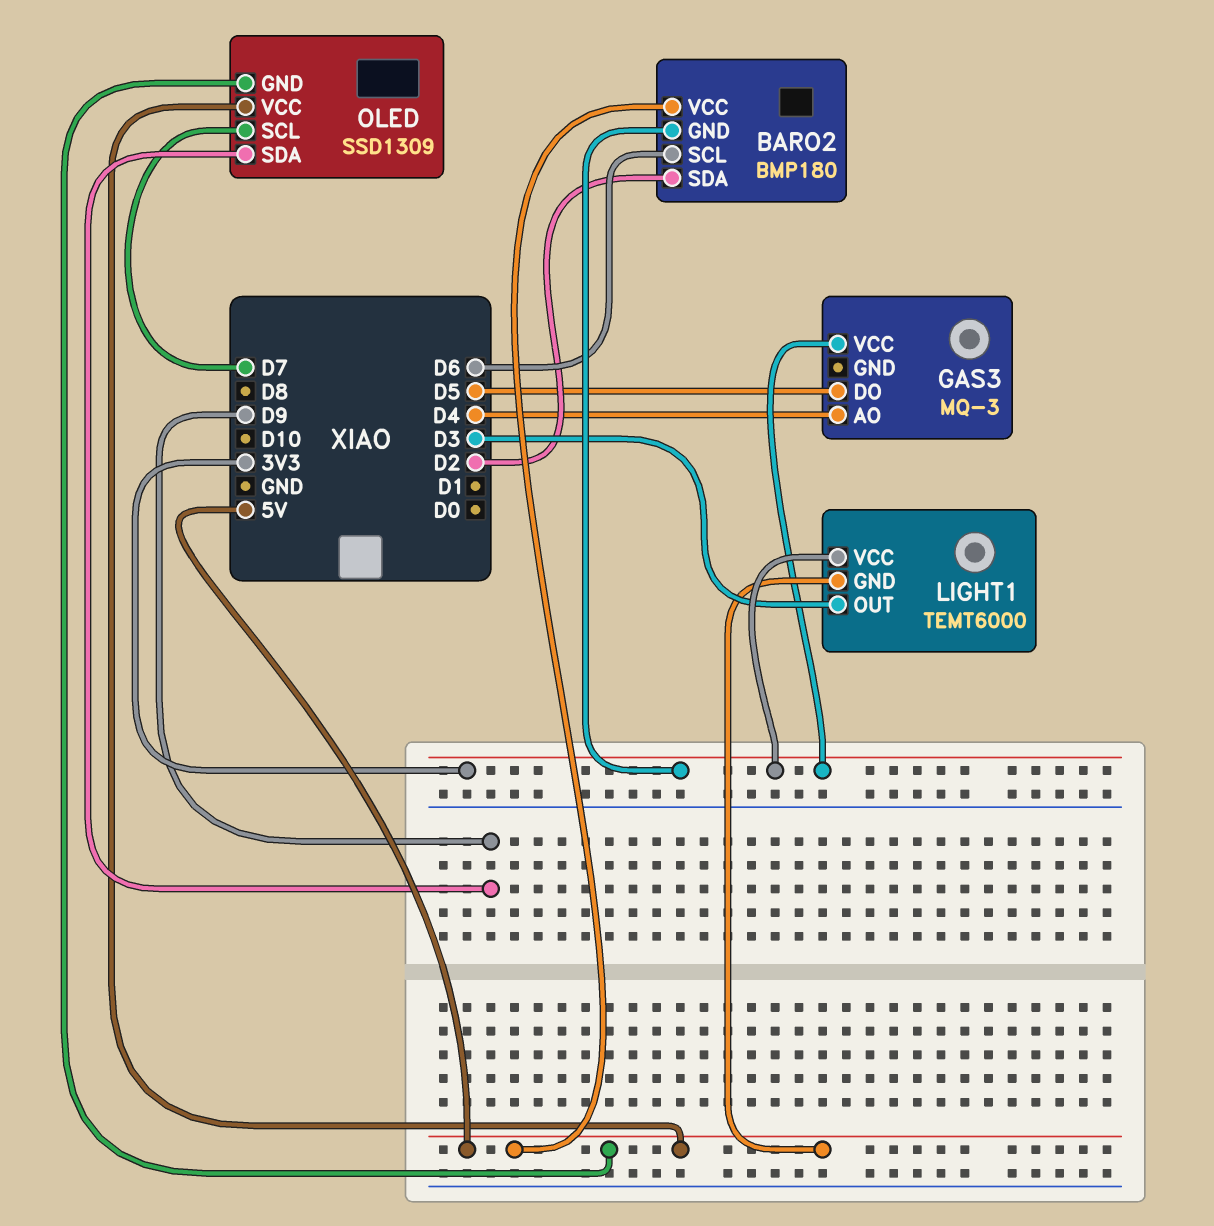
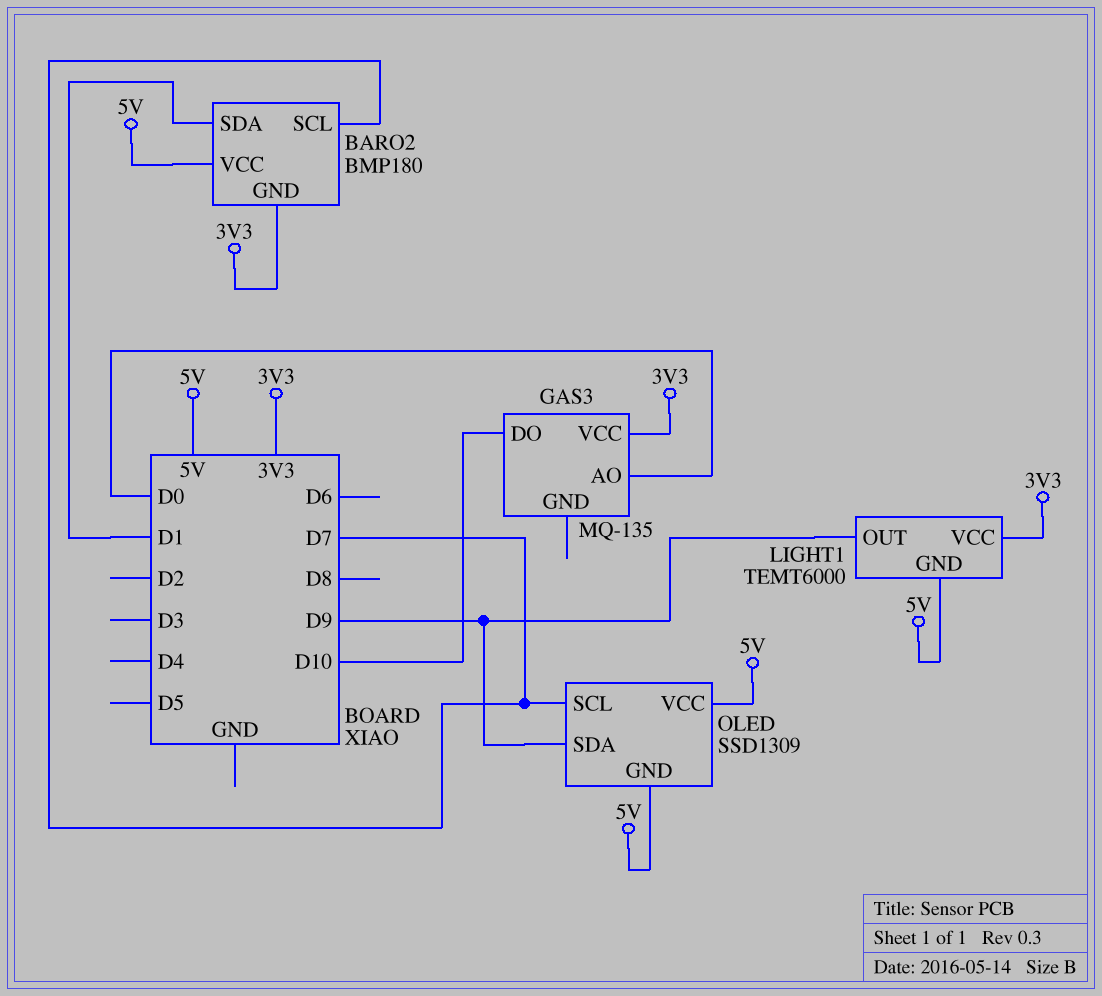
BARO2 pin SCL: D6 -> D7
BARO2 pin SDA: D2 -> D1
GAS3: MQ-3 -> MQ-135
GAS3 pin AO: D4 -> D0
GAS3 pin DO: D5 -> D10
LIGHT1 pin OUT: D3 -> D9

